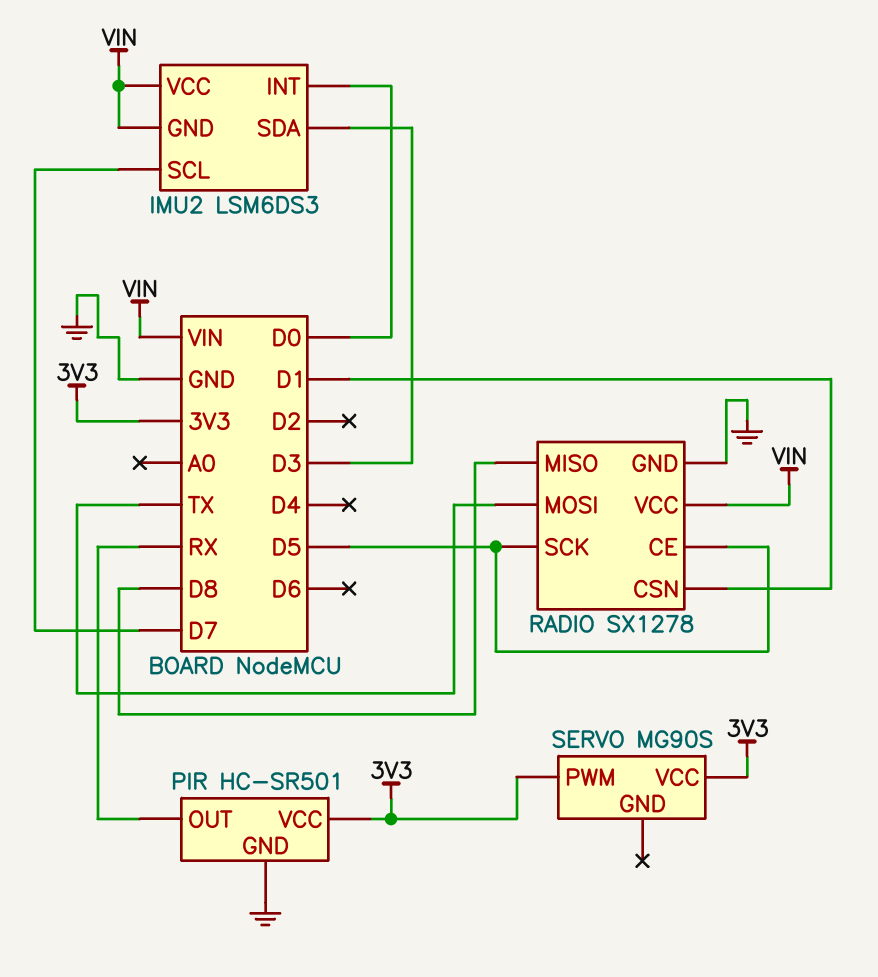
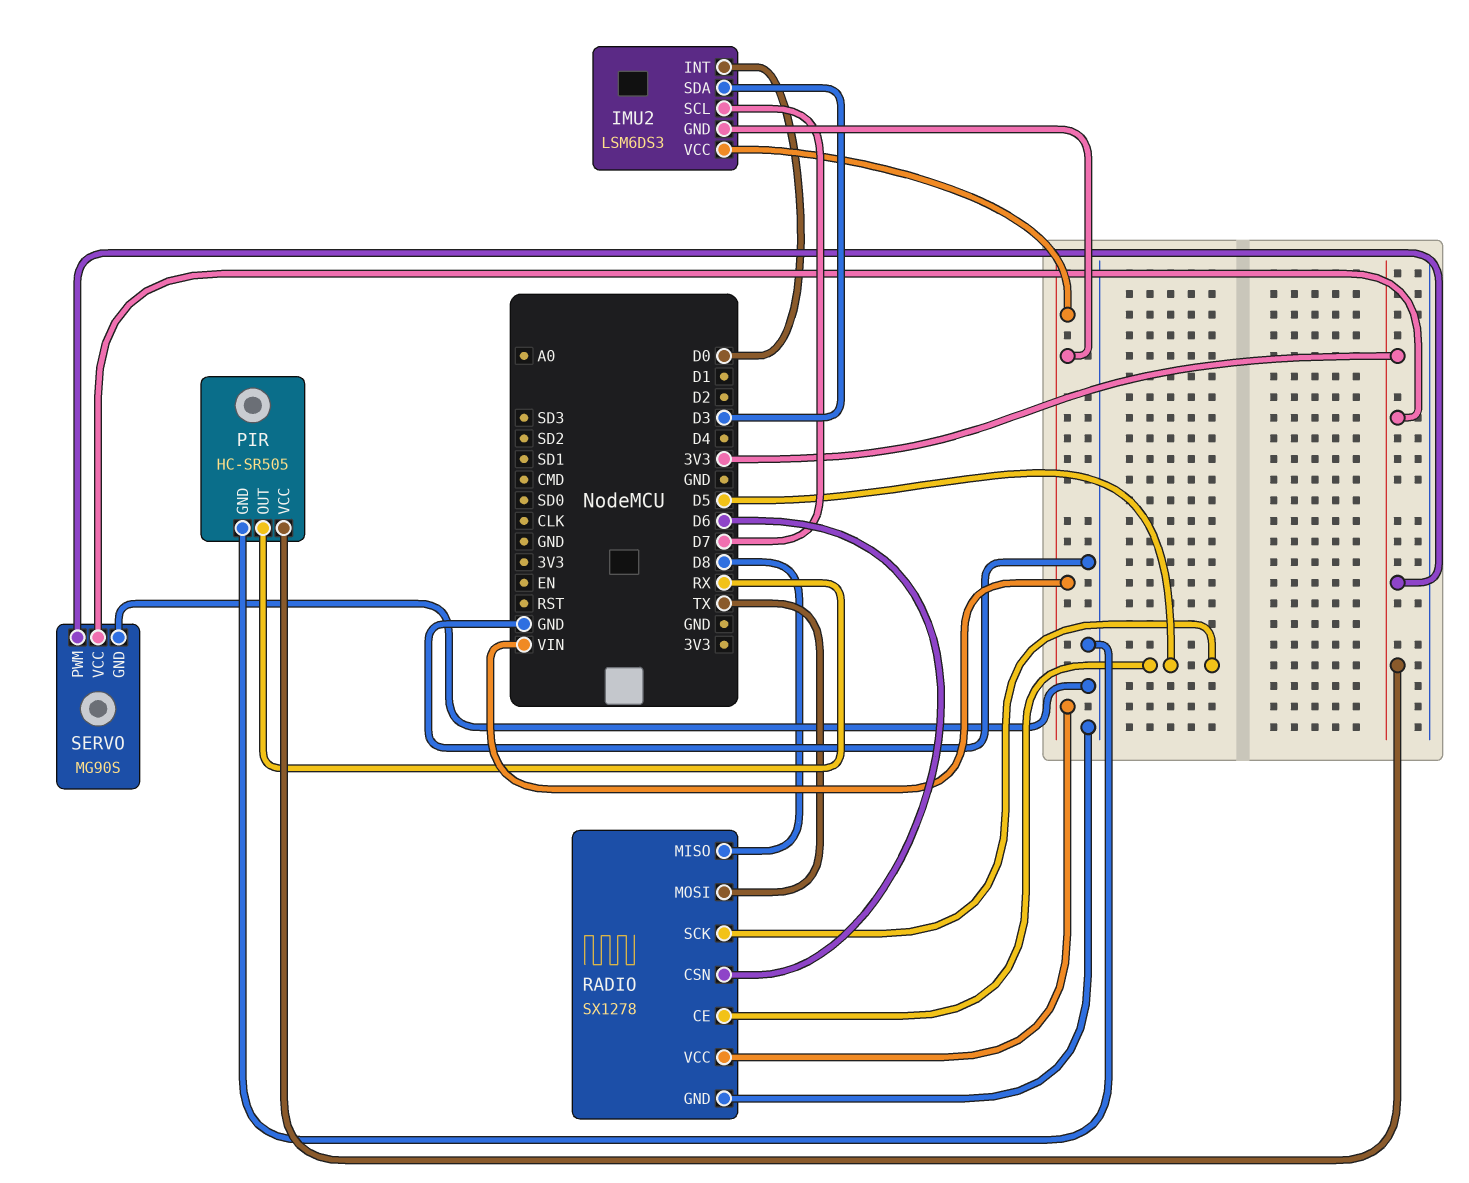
PIR: HC-SR501 -> HC-SR505
RADIO pin CSN: D1 -> D6
SERVO pin GND: none -> GND

